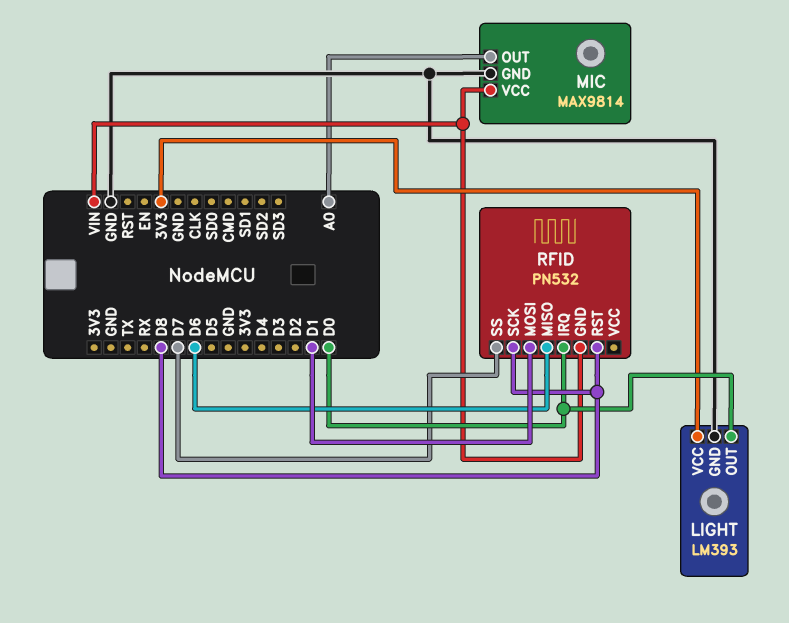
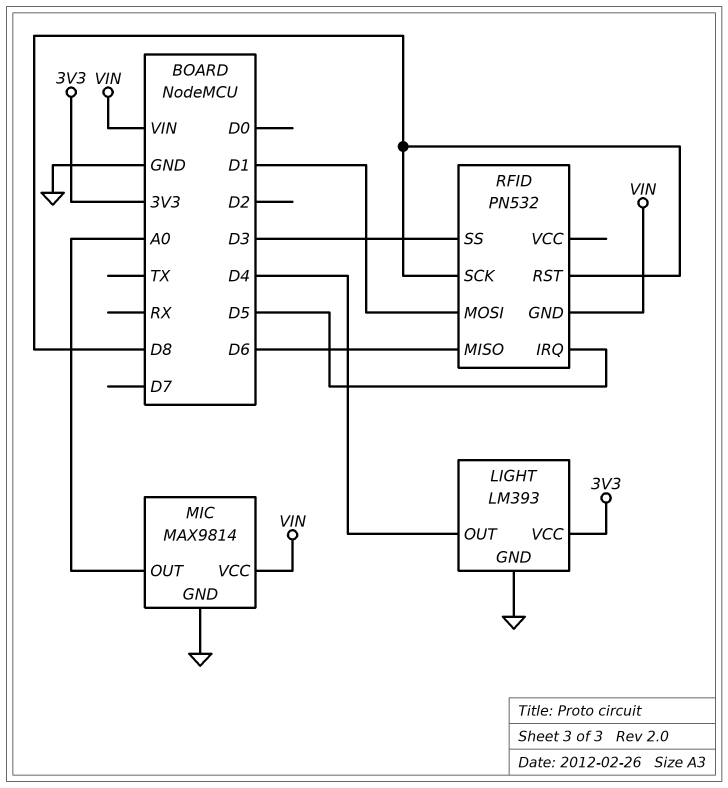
LIGHT pin OUT: D0 -> D4
RFID pin IRQ: D0 -> D5
RFID pin SS: D7 -> D3

